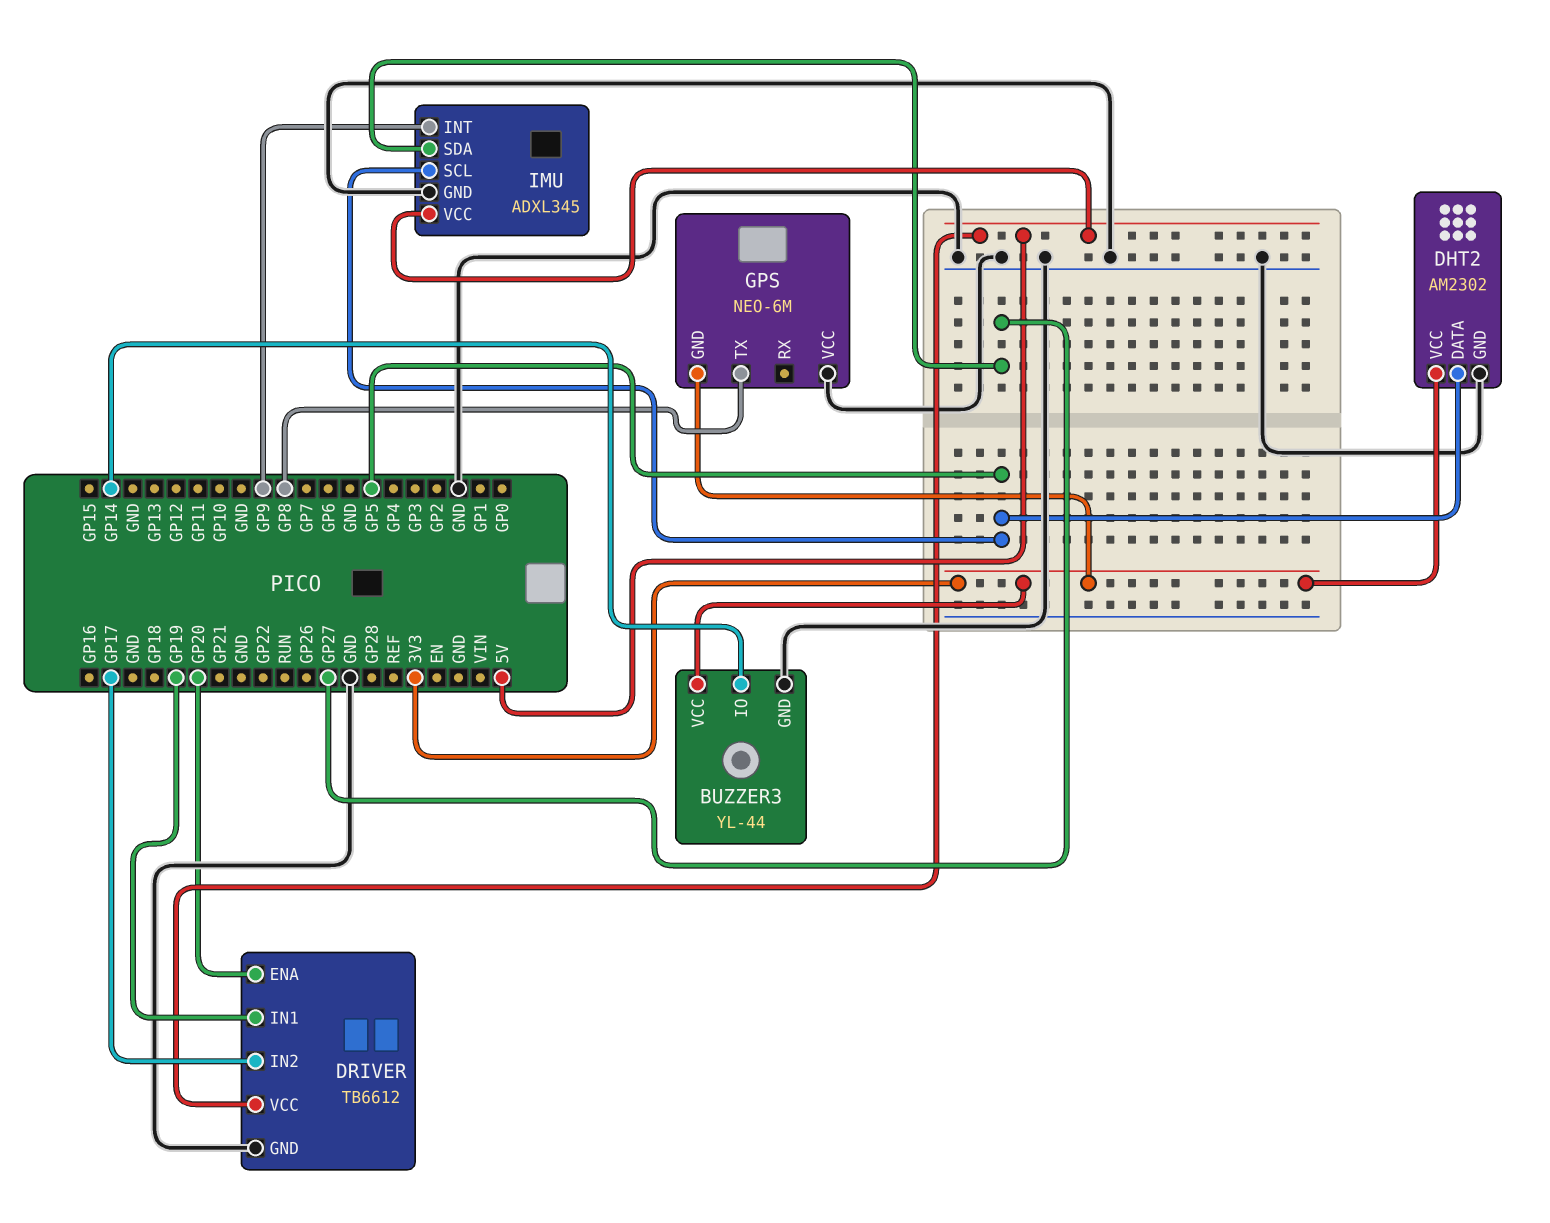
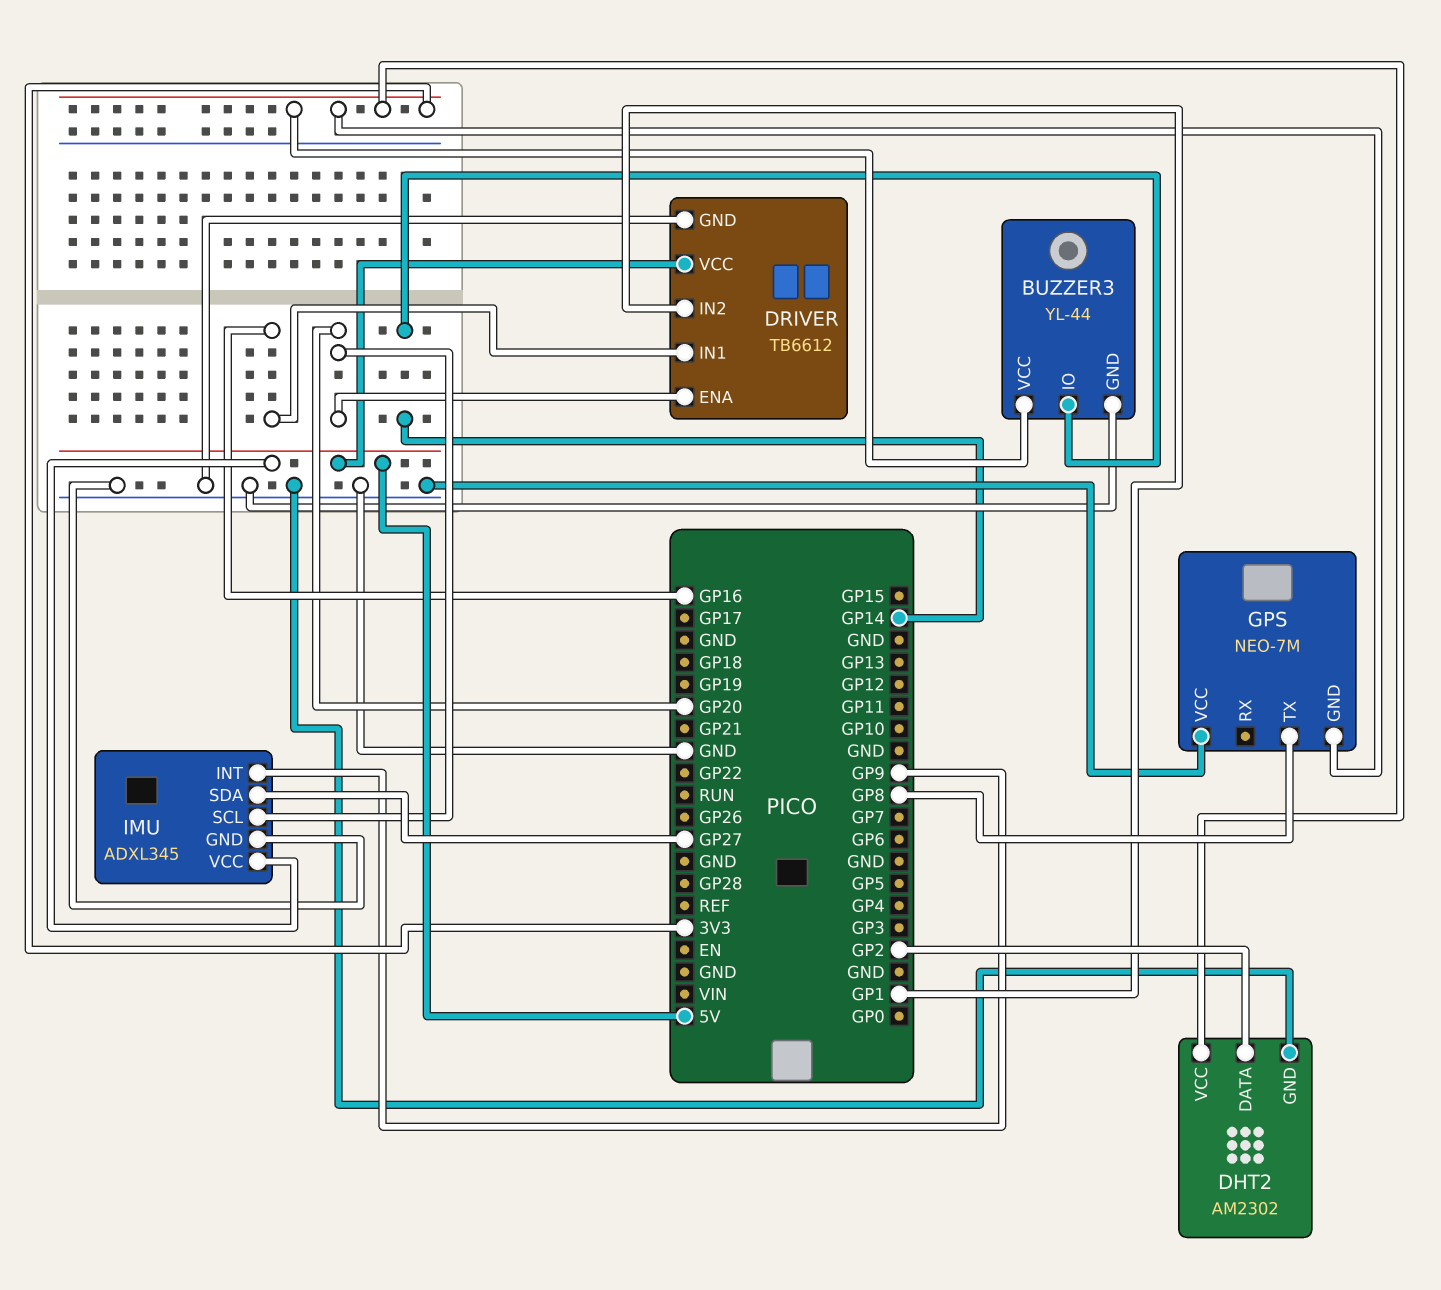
DHT2 pin DATA: GP5 -> GP2
DRIVER pin IN1: GP19 -> GP16
DRIVER pin IN2: GP17 -> GP1
GPS: NEO-6M -> NEO-7M
IMU pin SCL: GP5 -> GP20

